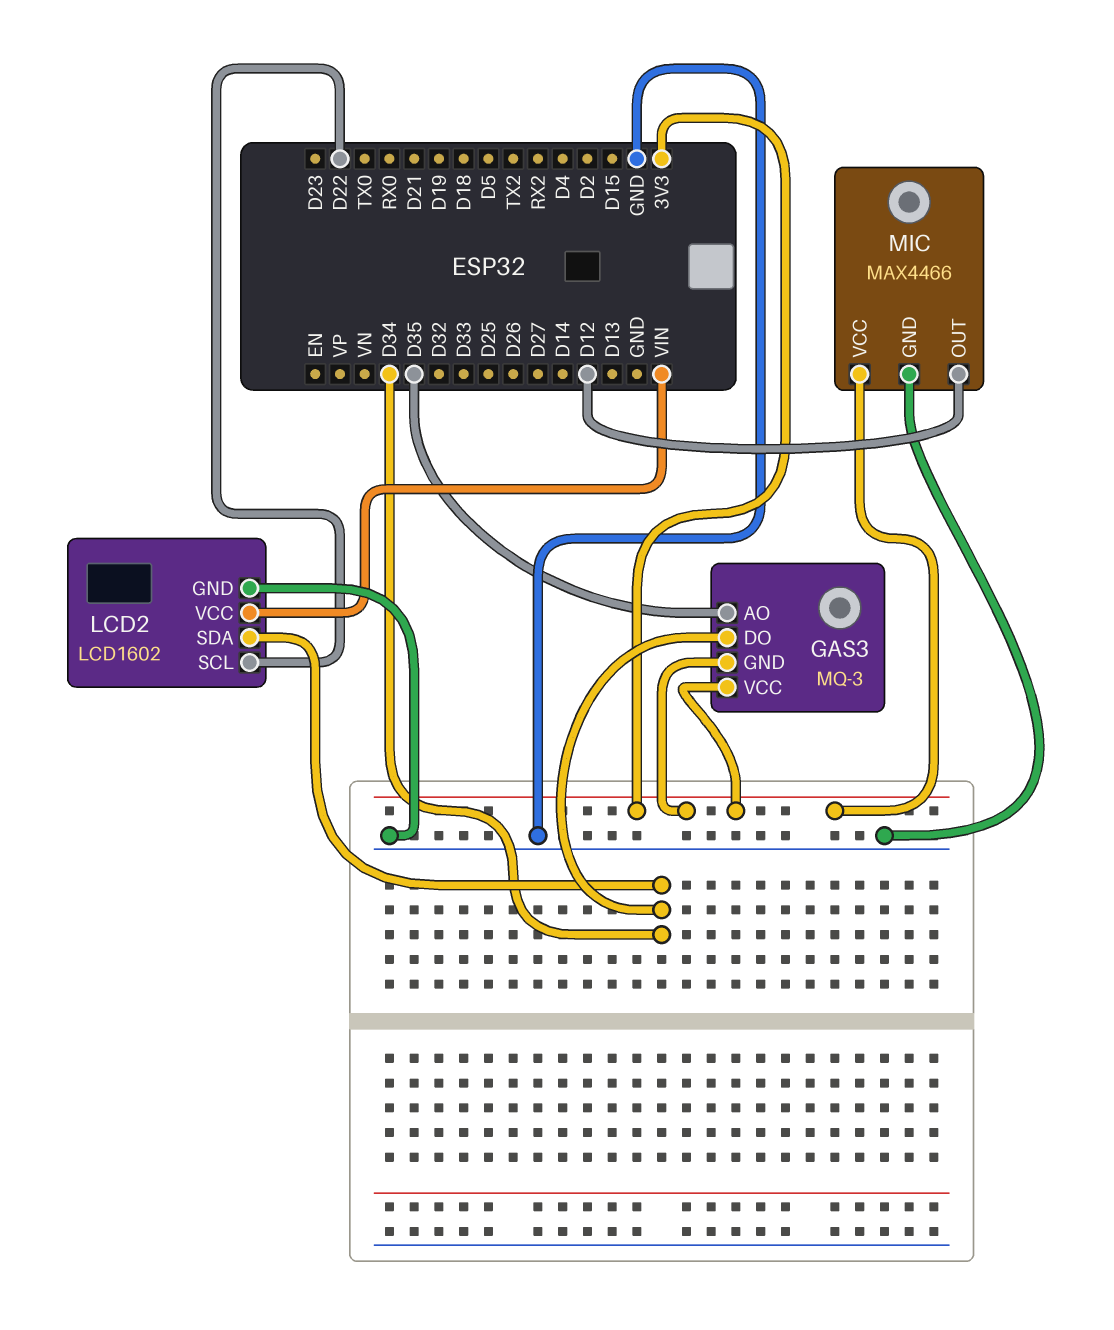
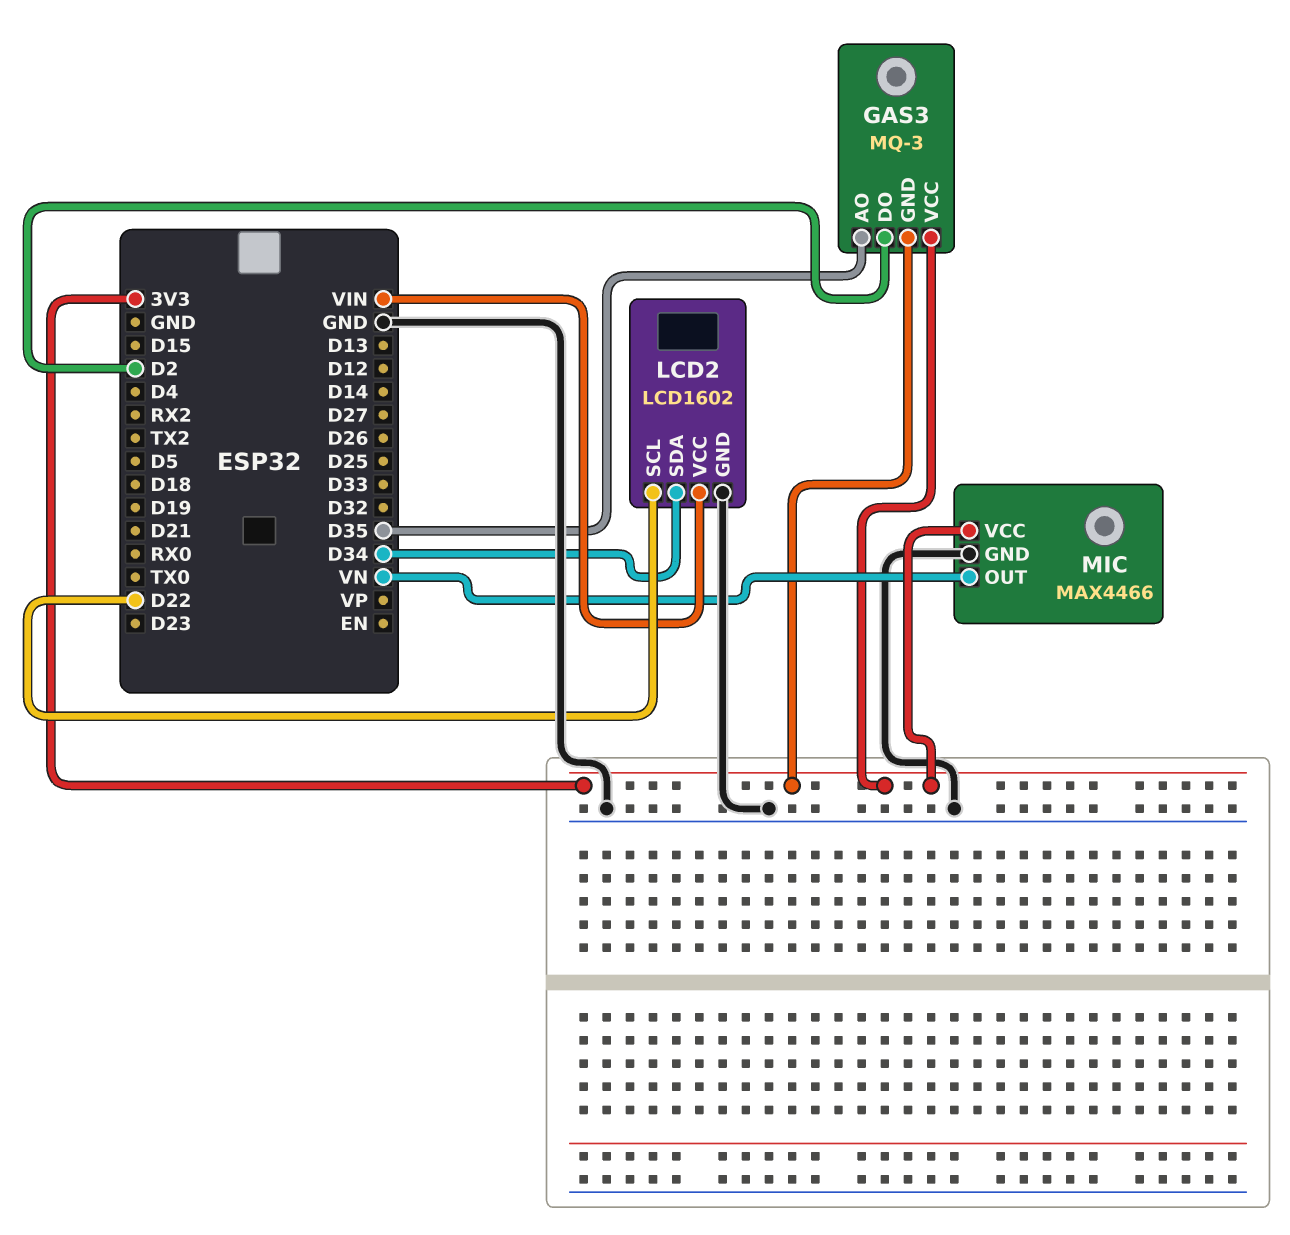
GAS3 pin DO: D34 -> D2
MIC pin OUT: D12 -> VN

